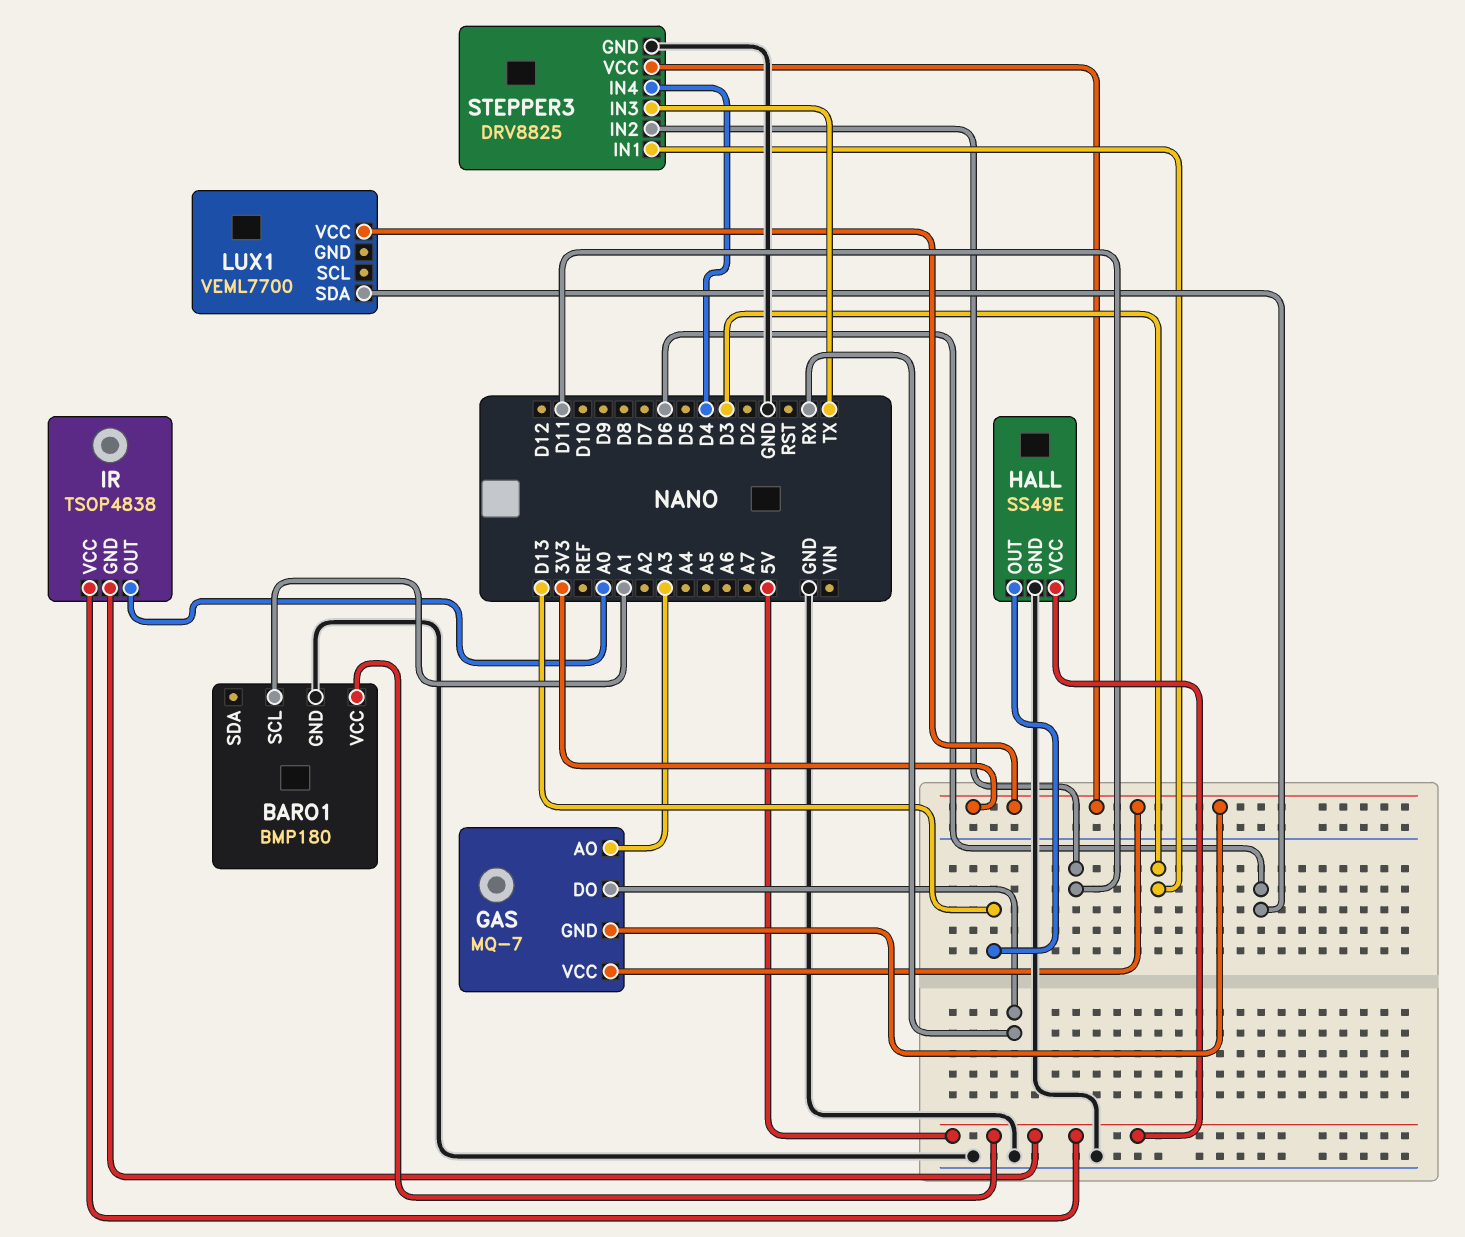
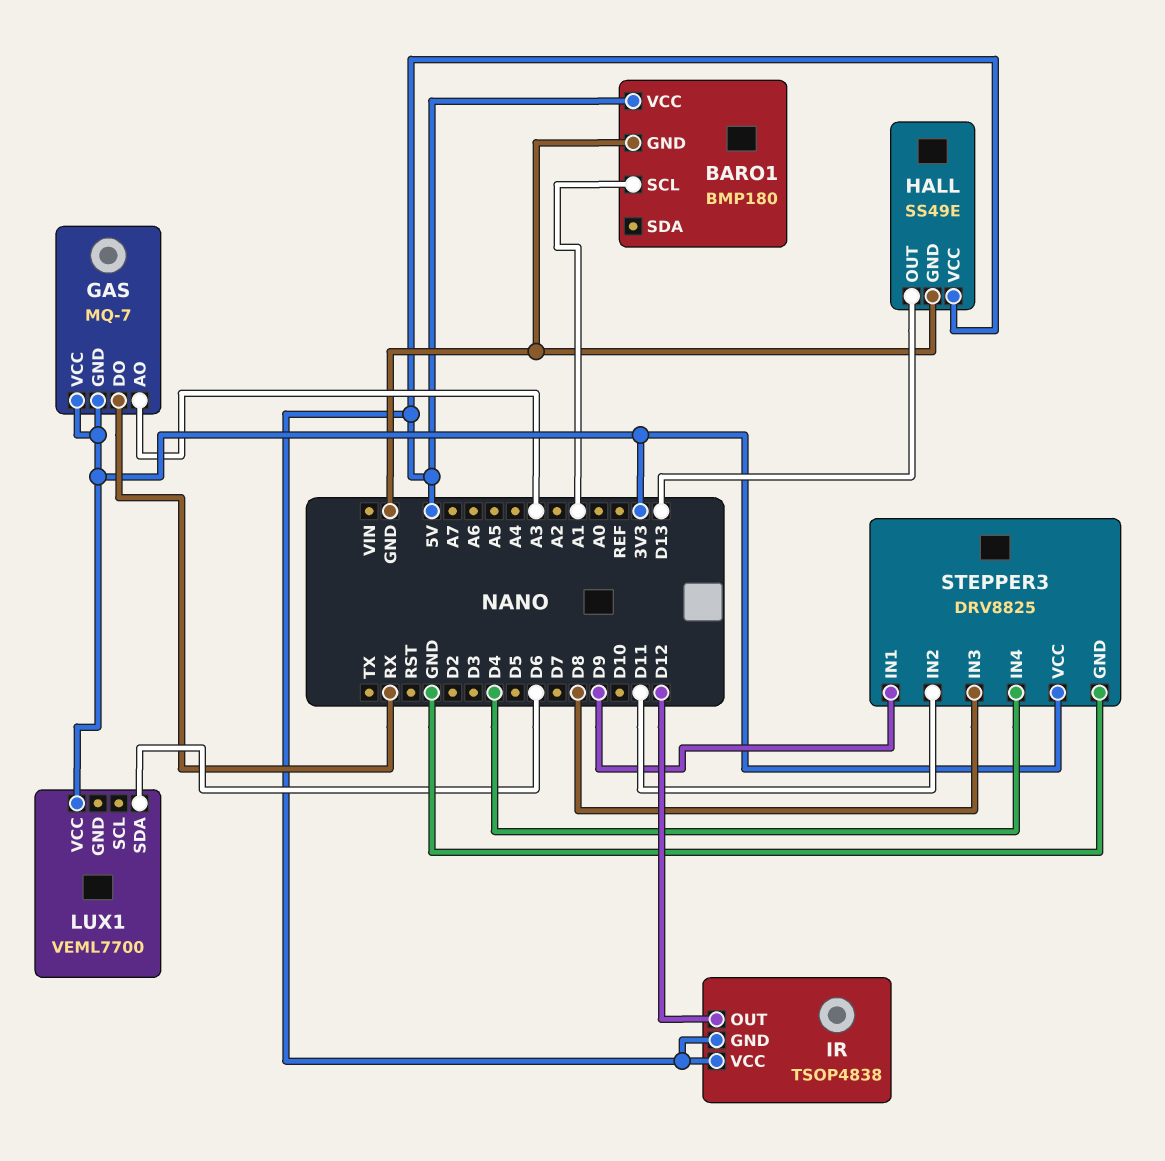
IR pin OUT: A0 -> D12
STEPPER3 pin IN1: D3 -> D9
STEPPER3 pin IN3: TX -> D8

